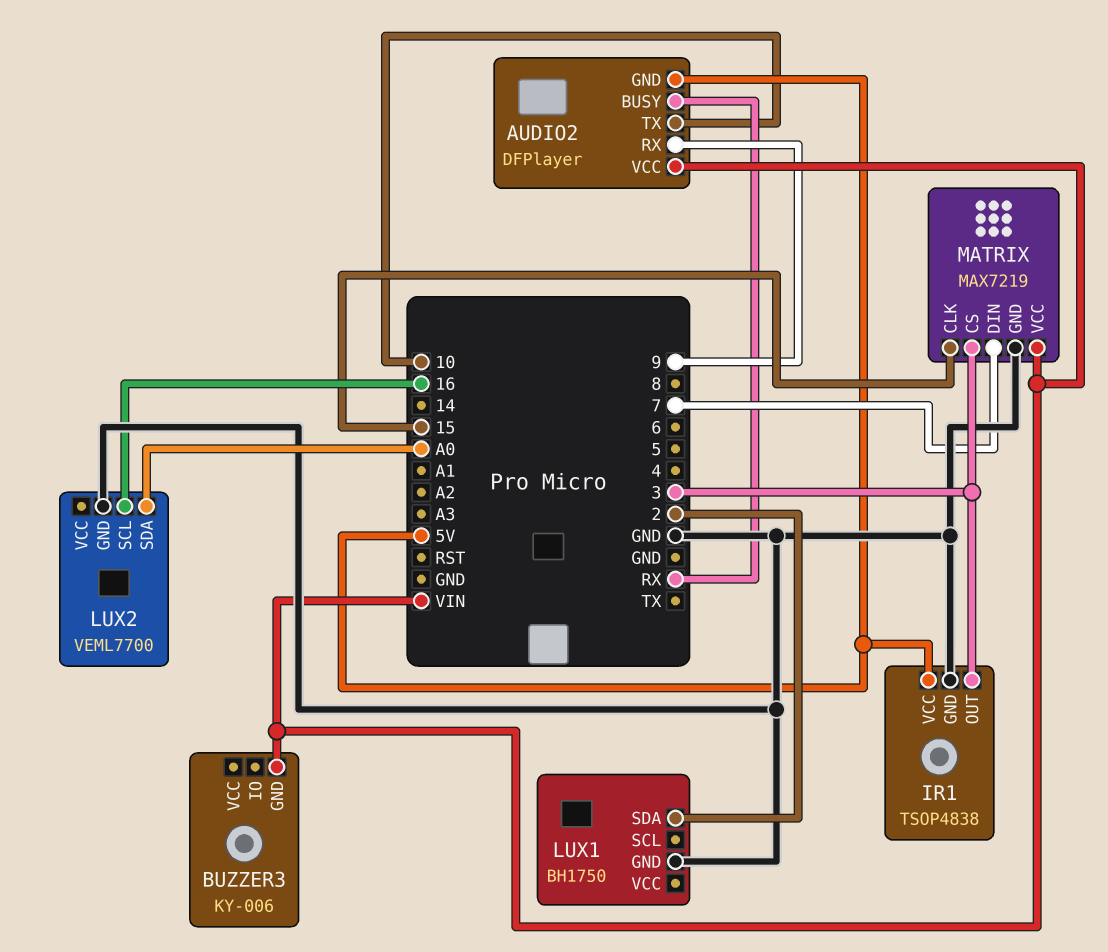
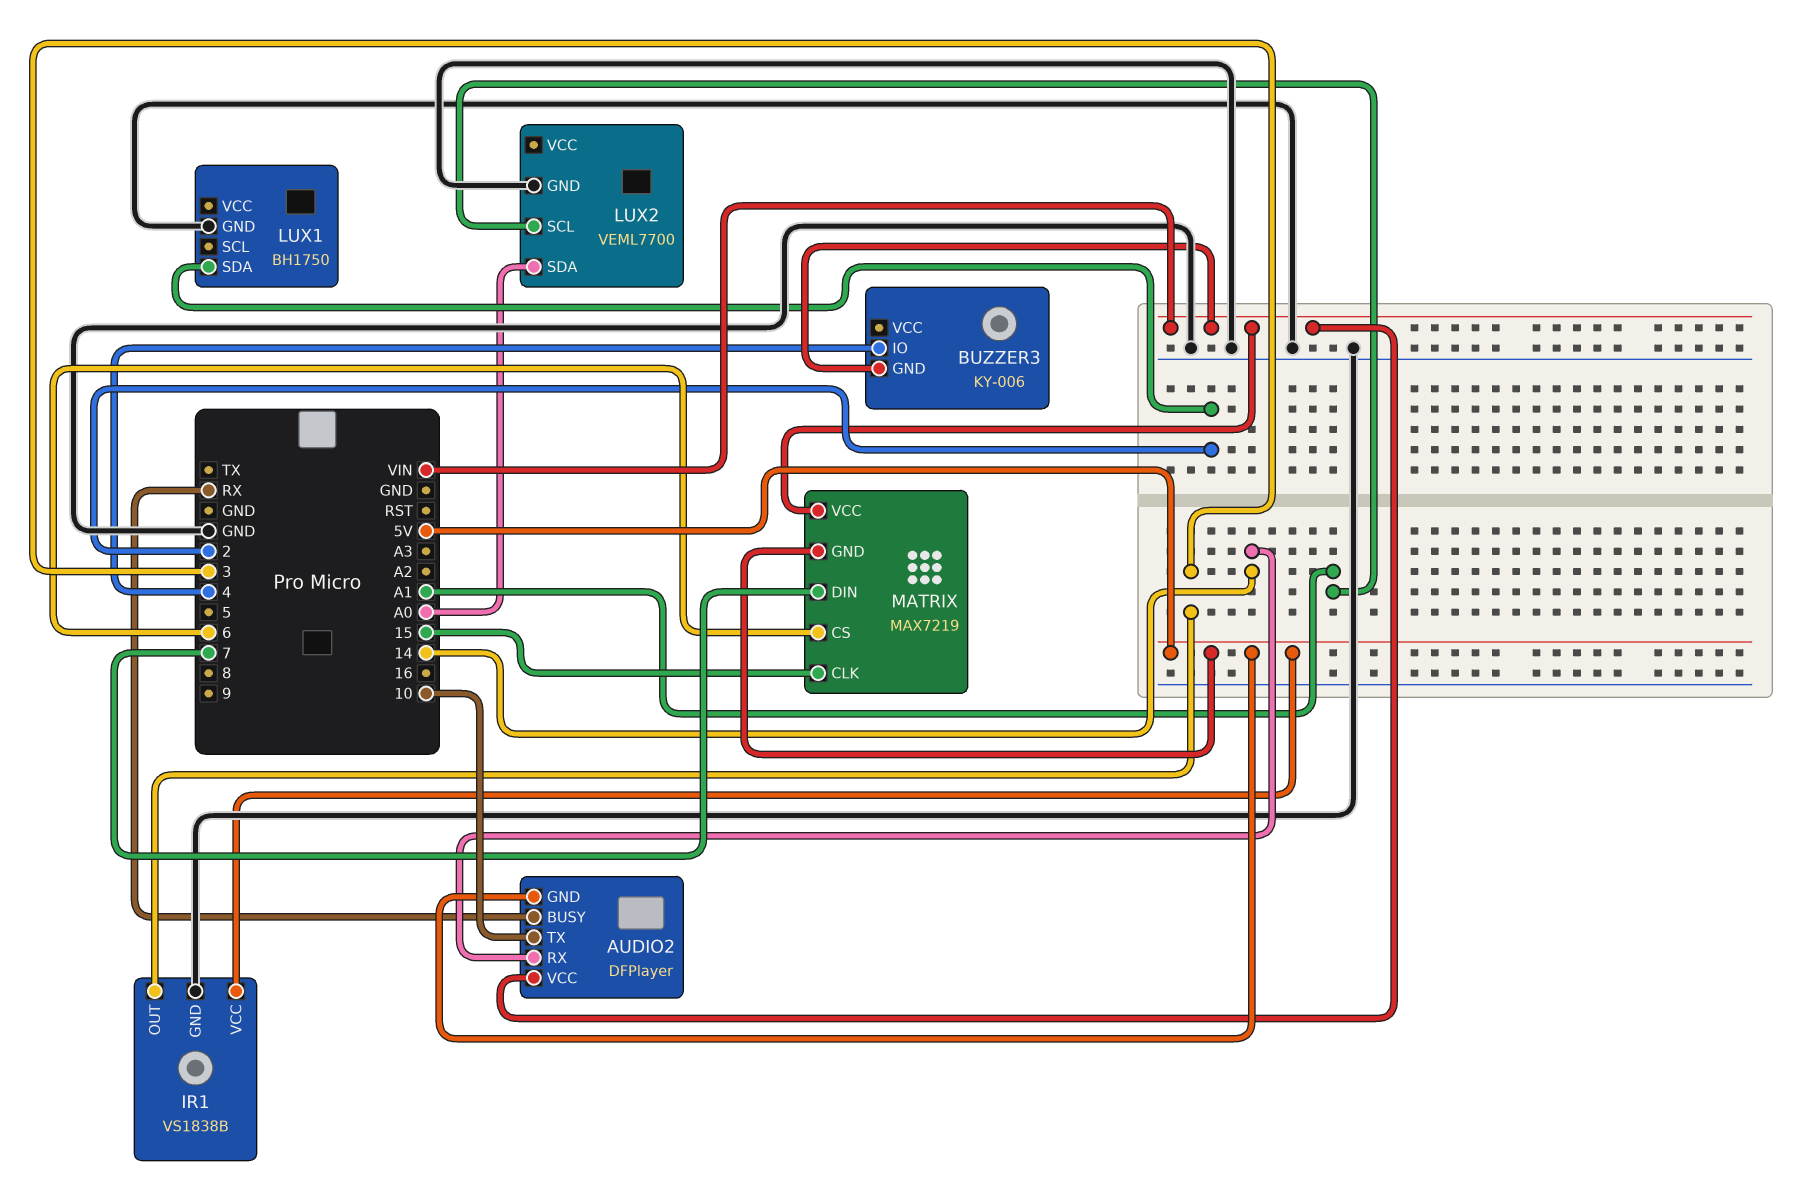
AUDIO2 pin RX: 9 -> 14
BUZZER3 pin IO: none -> 4
IR1: TSOP4838 -> VS1838B
LUX2 pin SCL: 16 -> A1
MATRIX pin CS: 3 -> 6
MATRIX pin GND: GND -> 5V

